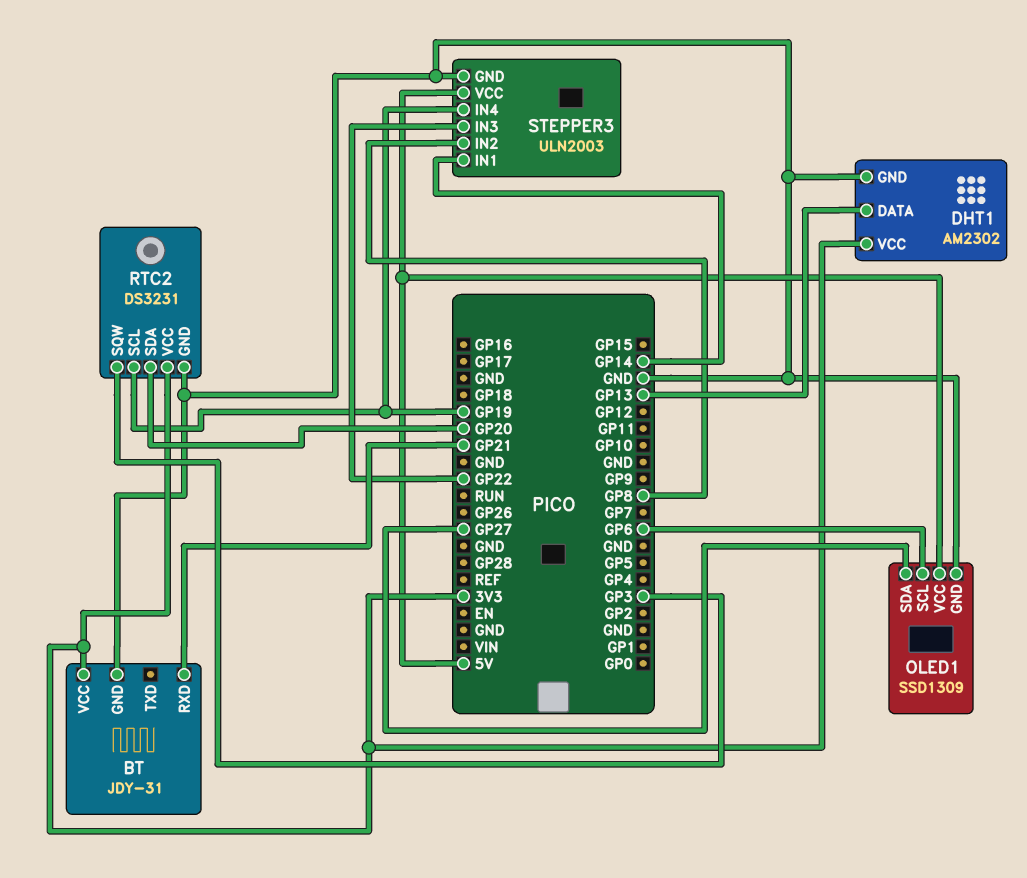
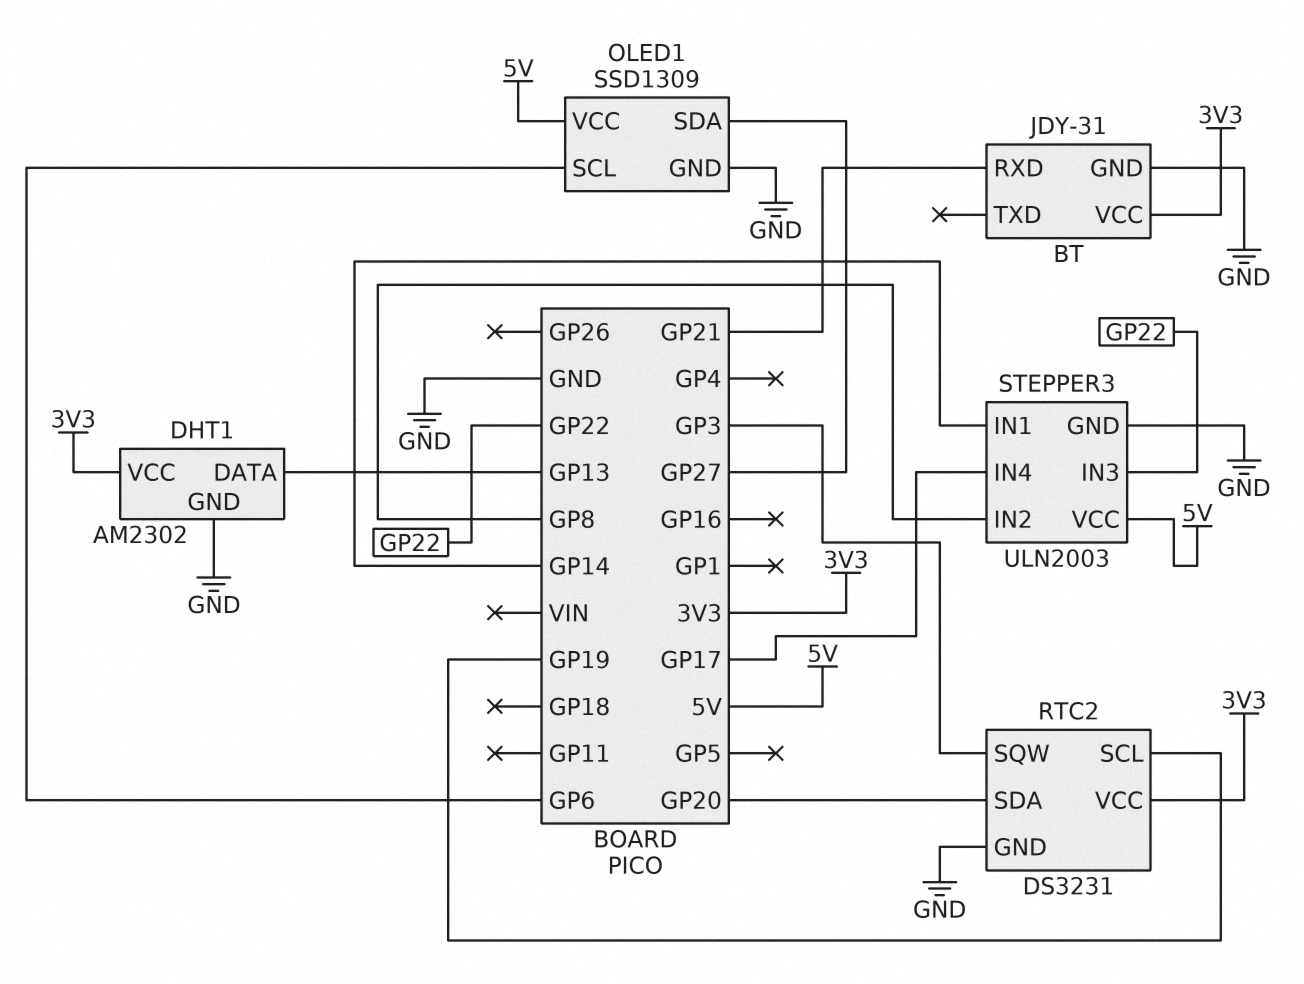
STEPPER3 pin IN4: GP19 -> GP17

